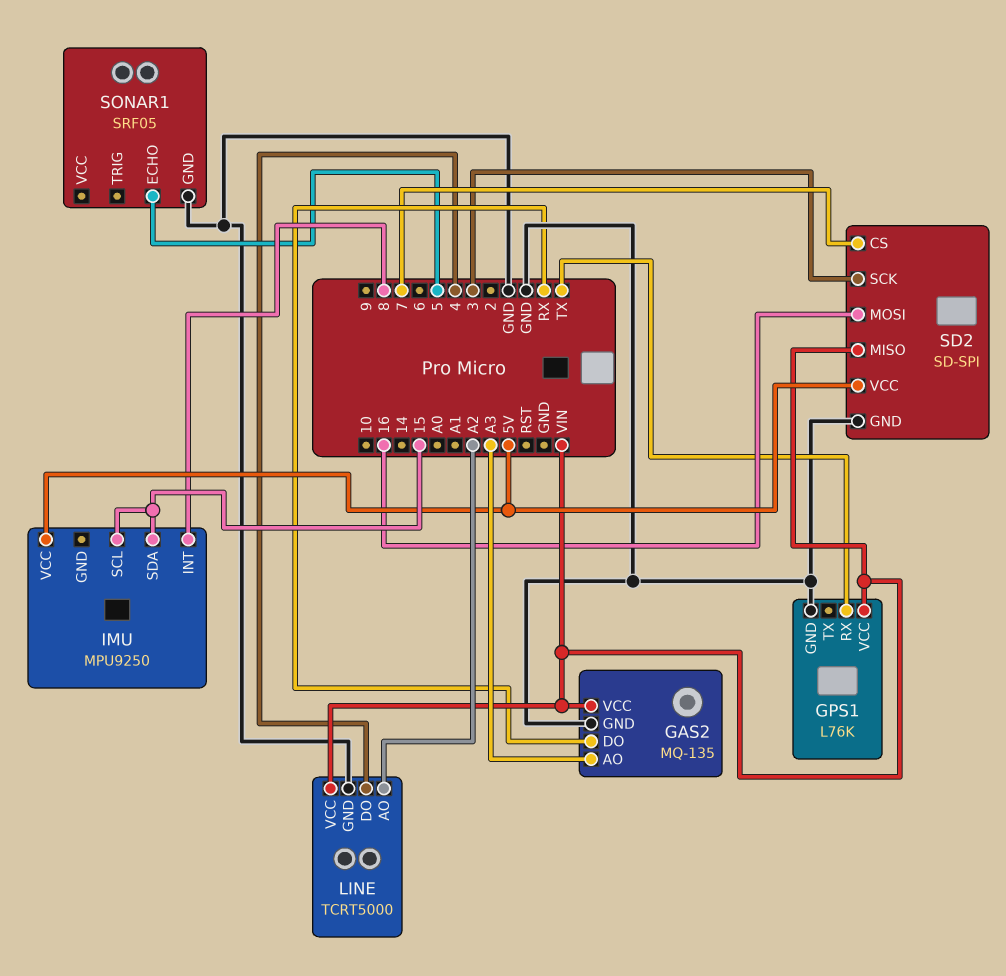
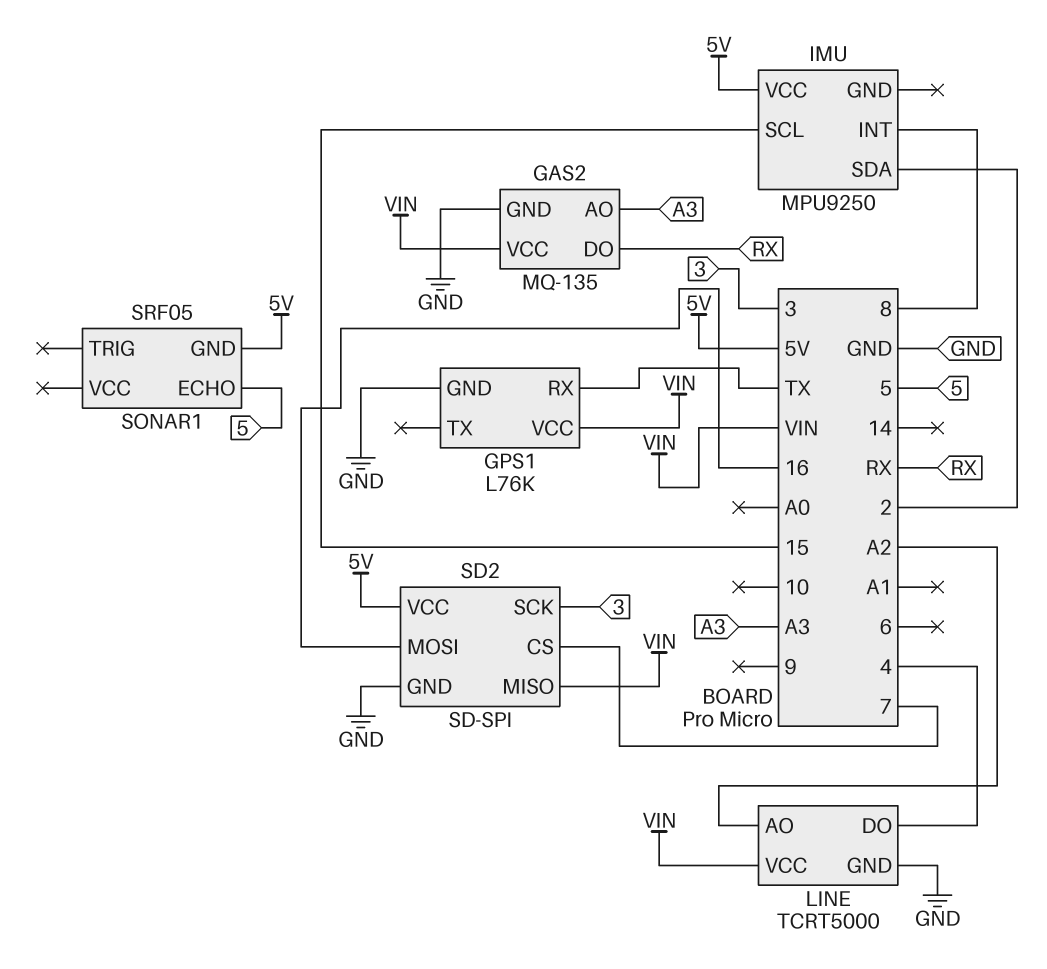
IMU pin SDA: 15 -> 2
SONAR1 pin GND: GND -> 5V

